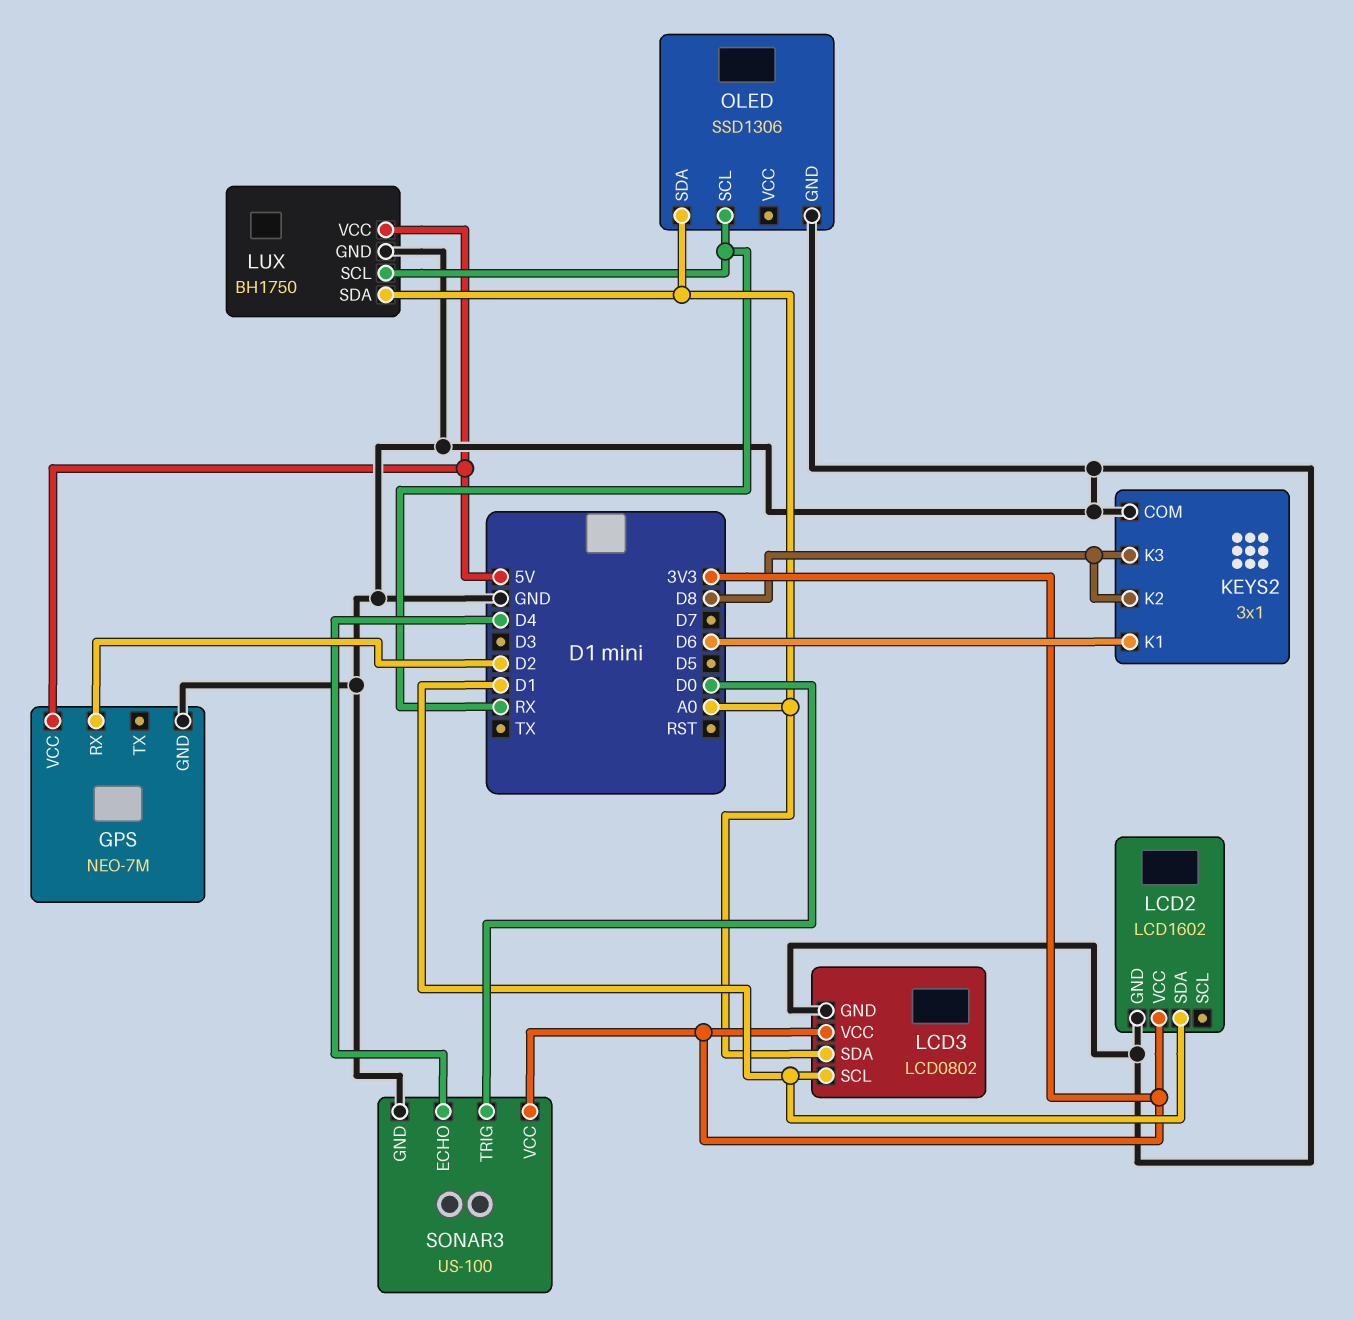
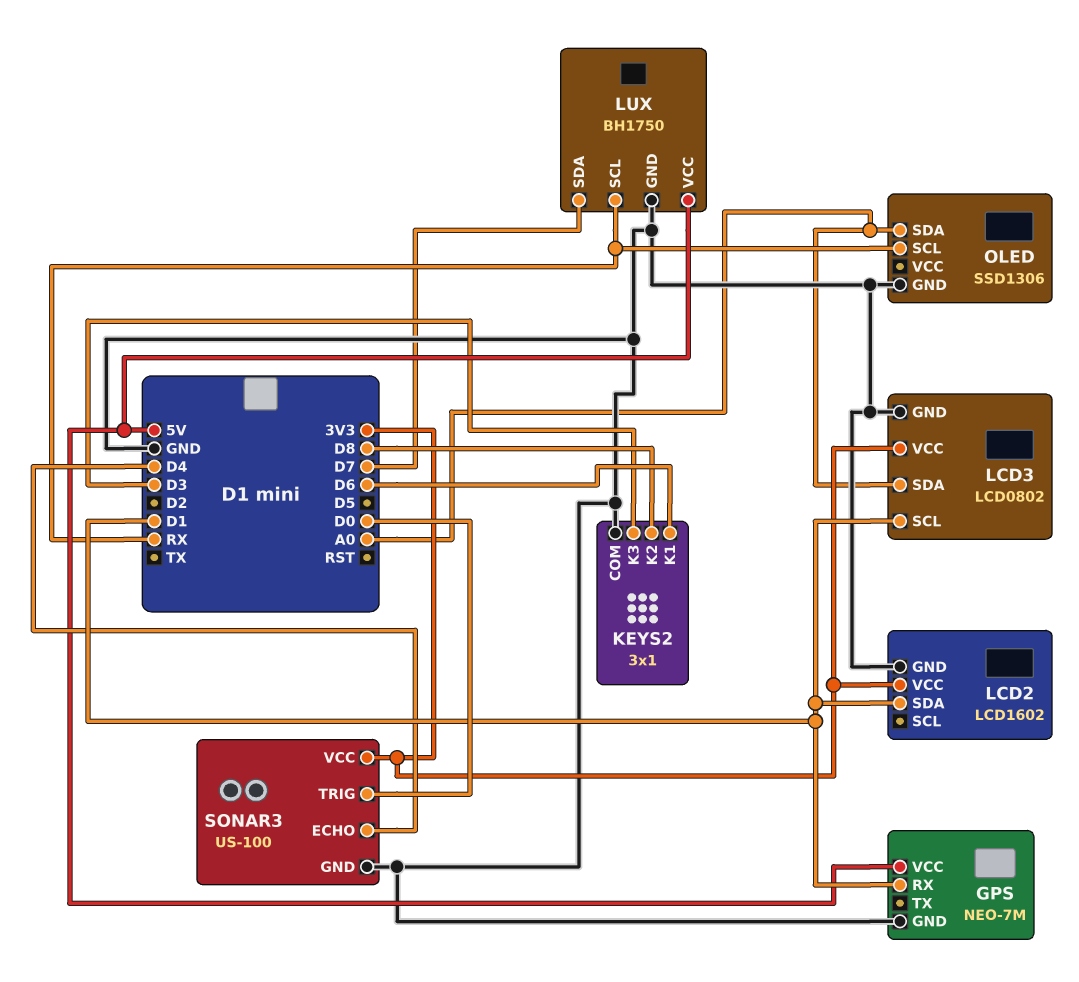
GPS pin RX: D2 -> D1
KEYS2 pin K3: D8 -> D3
LUX pin SDA: A0 -> D7

